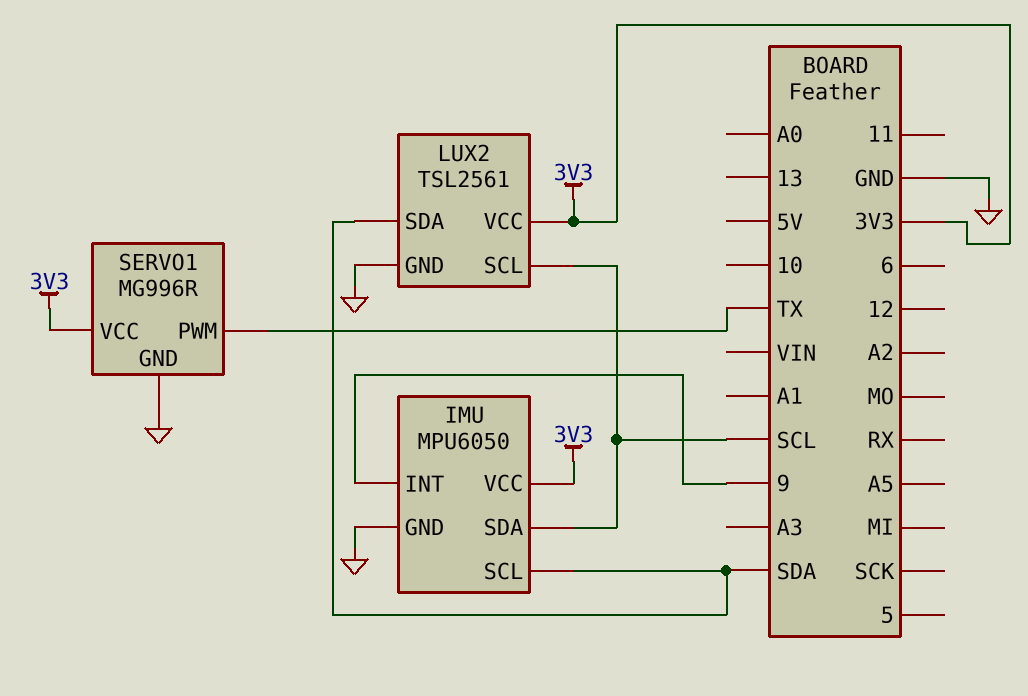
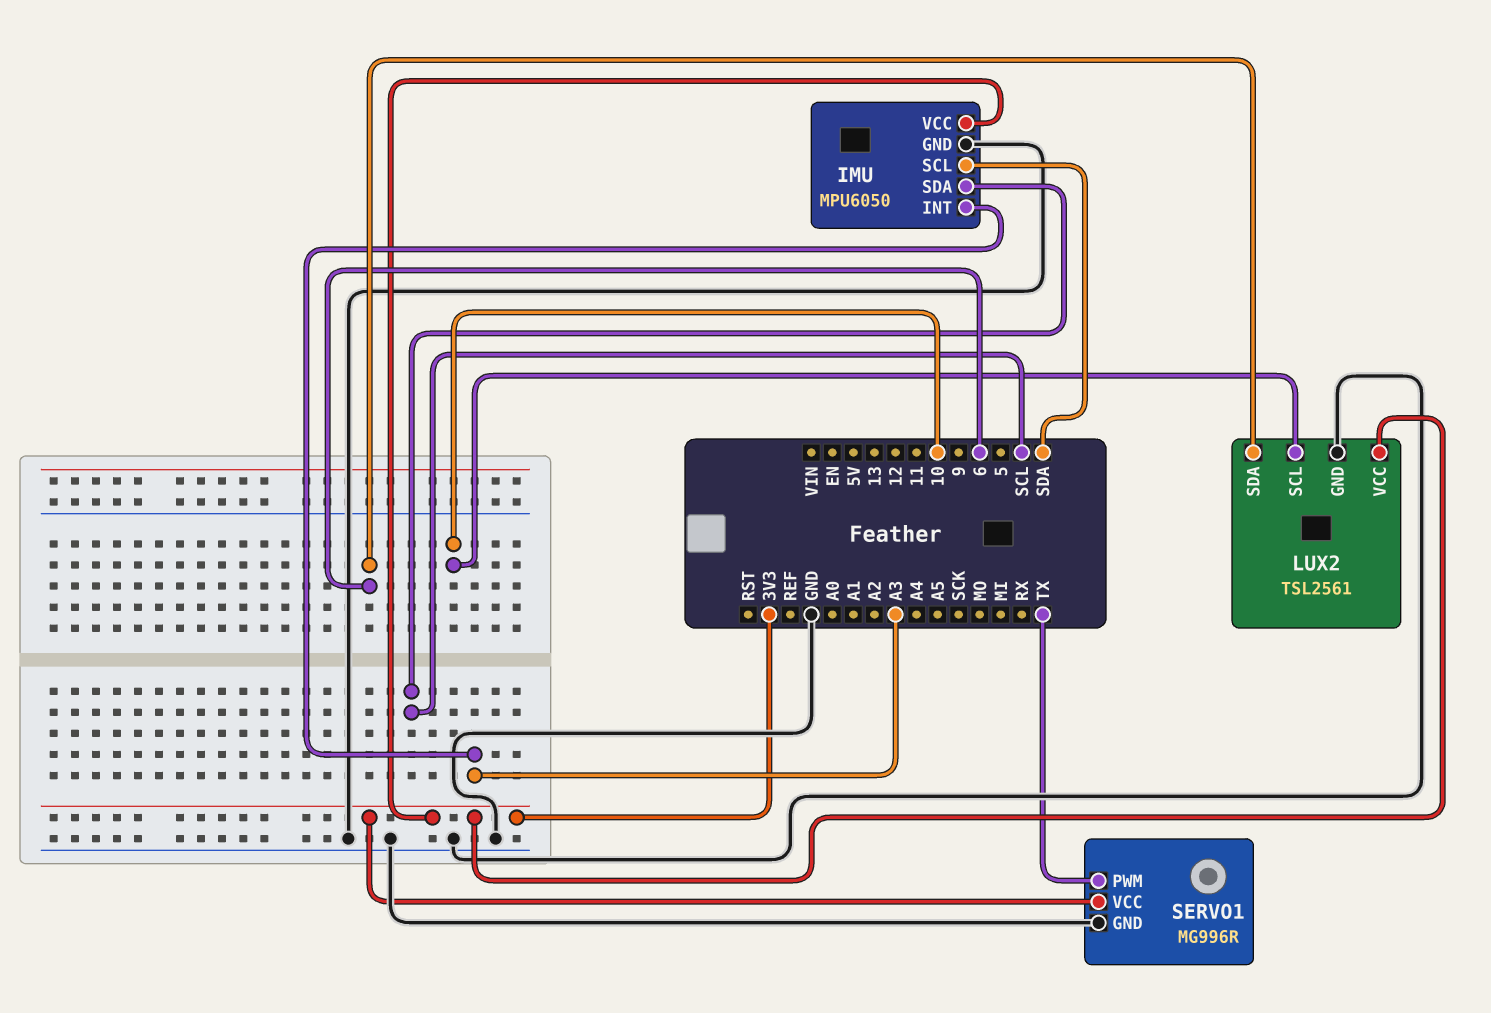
IMU pin INT: 9 -> A3
LUX2 pin SCL: SCL -> 10
LUX2 pin SDA: SDA -> 6

